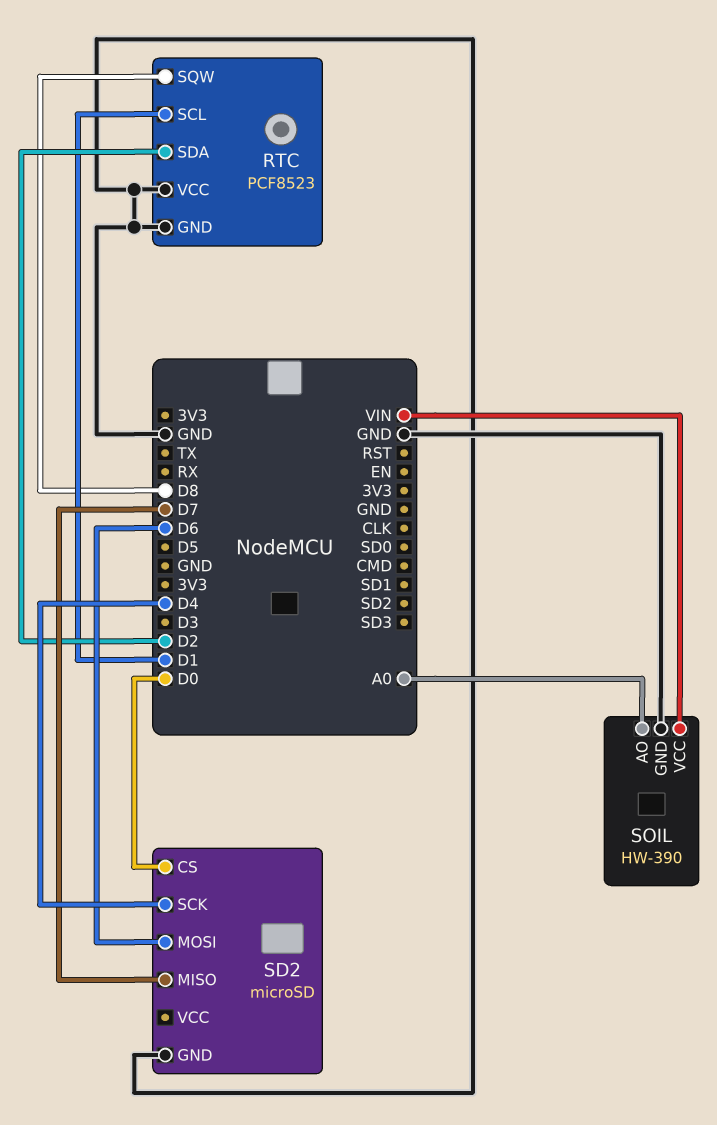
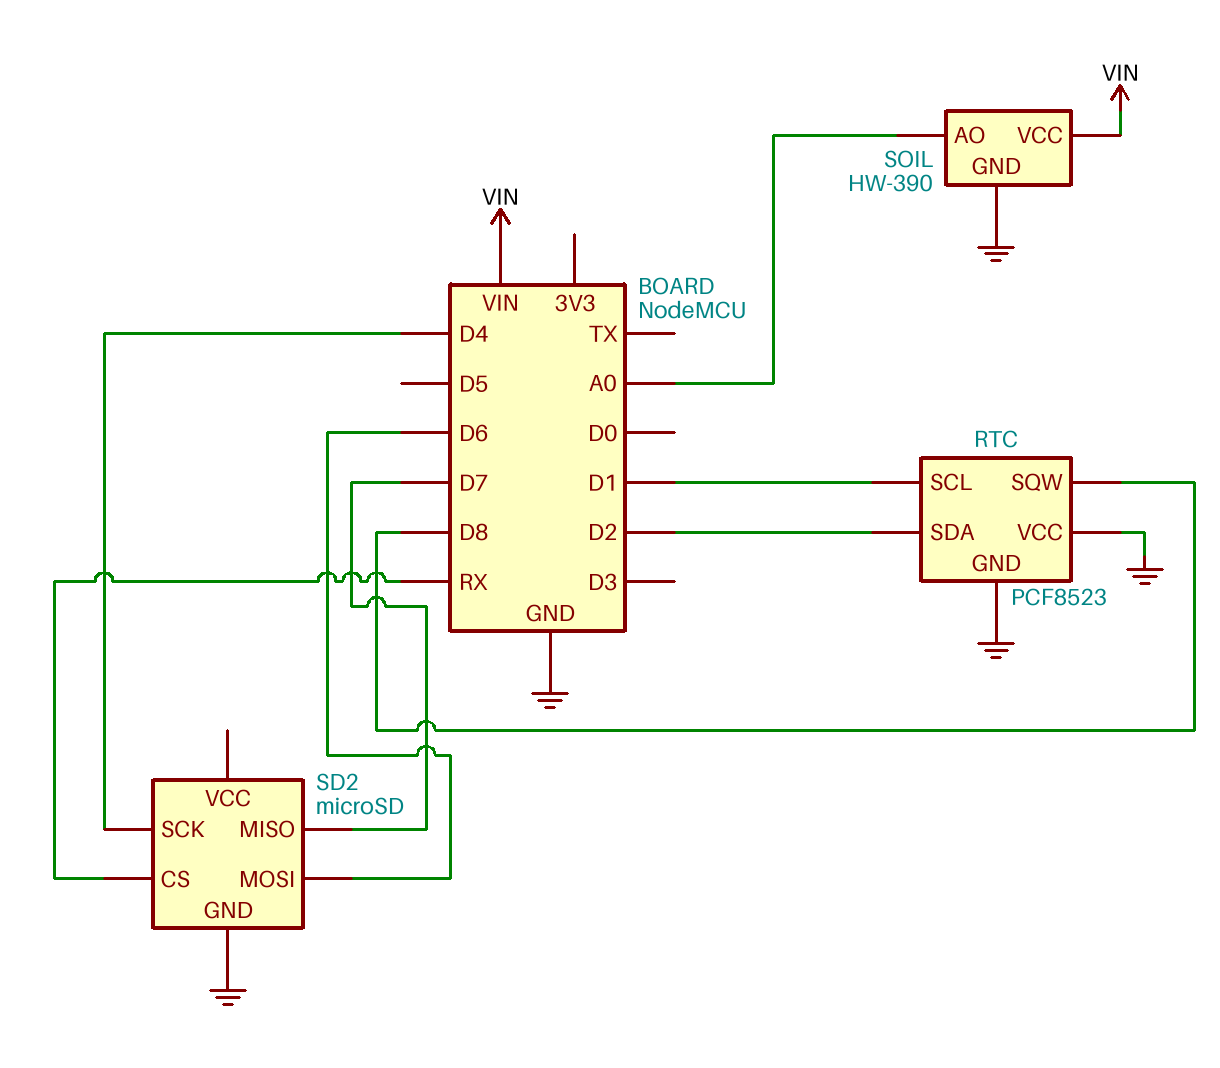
SD2 pin CS: D0 -> RX

